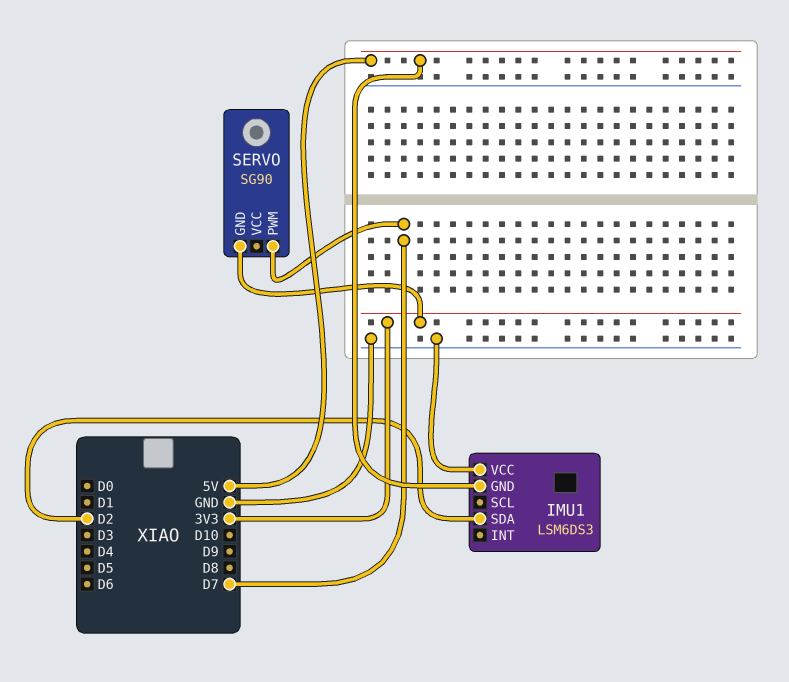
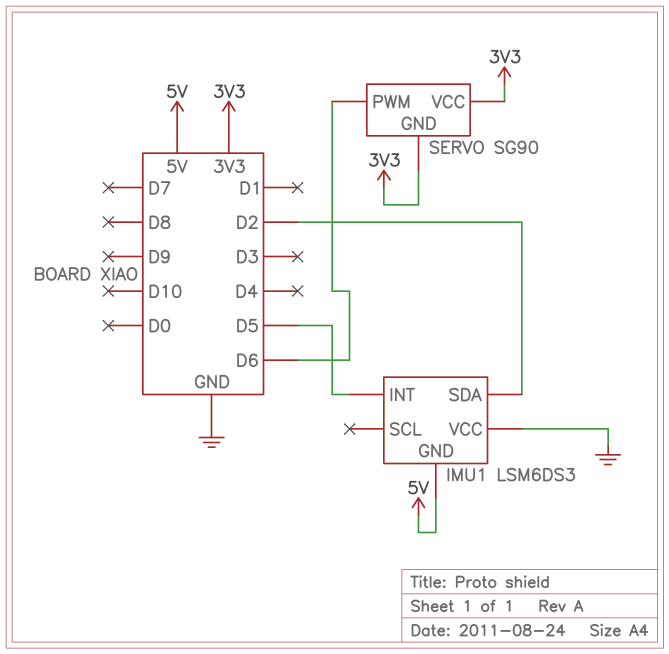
IMU1 pin INT: none -> D5
SERVO pin PWM: D7 -> D6
SERVO pin VCC: none -> 3V3

